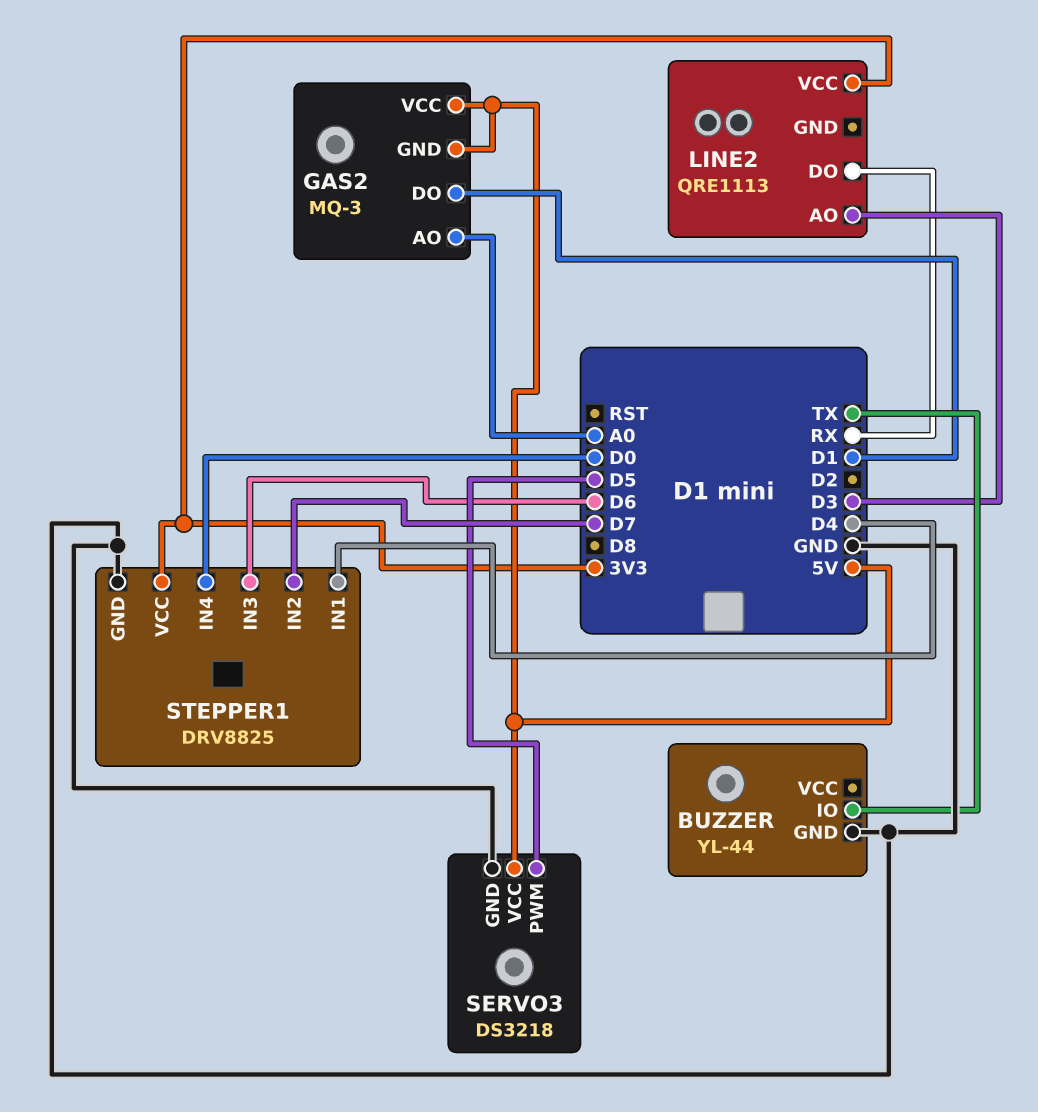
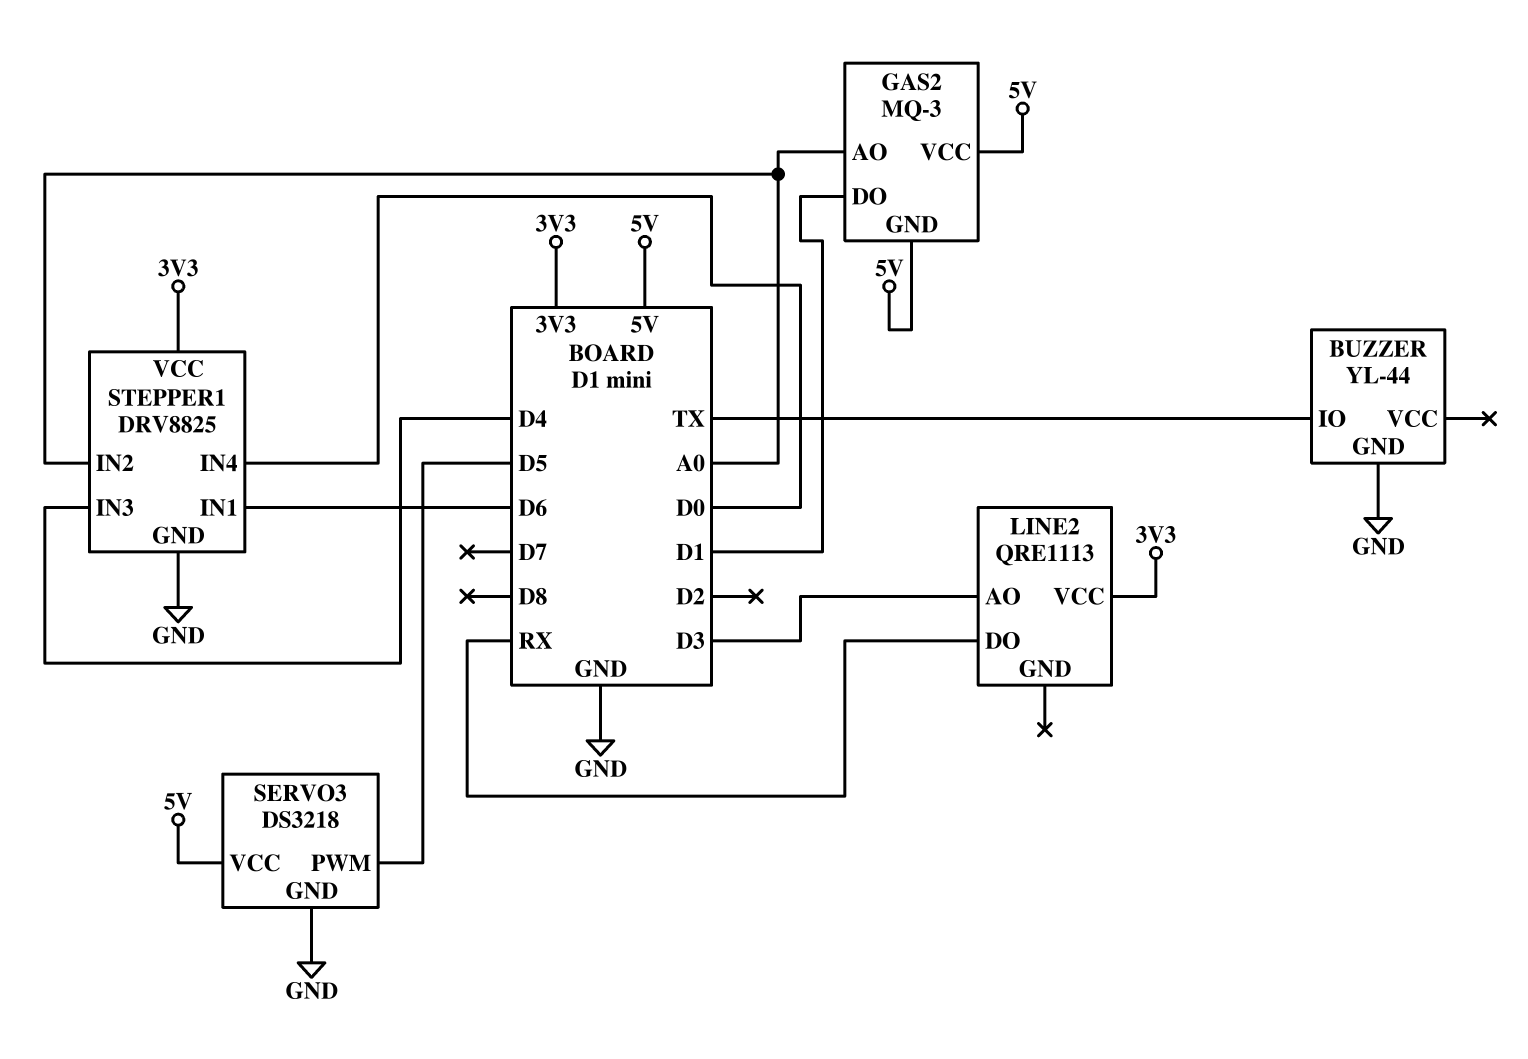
STEPPER1 pin IN1: D4 -> D6
STEPPER1 pin IN2: D7 -> A0
STEPPER1 pin IN3: D6 -> D4

